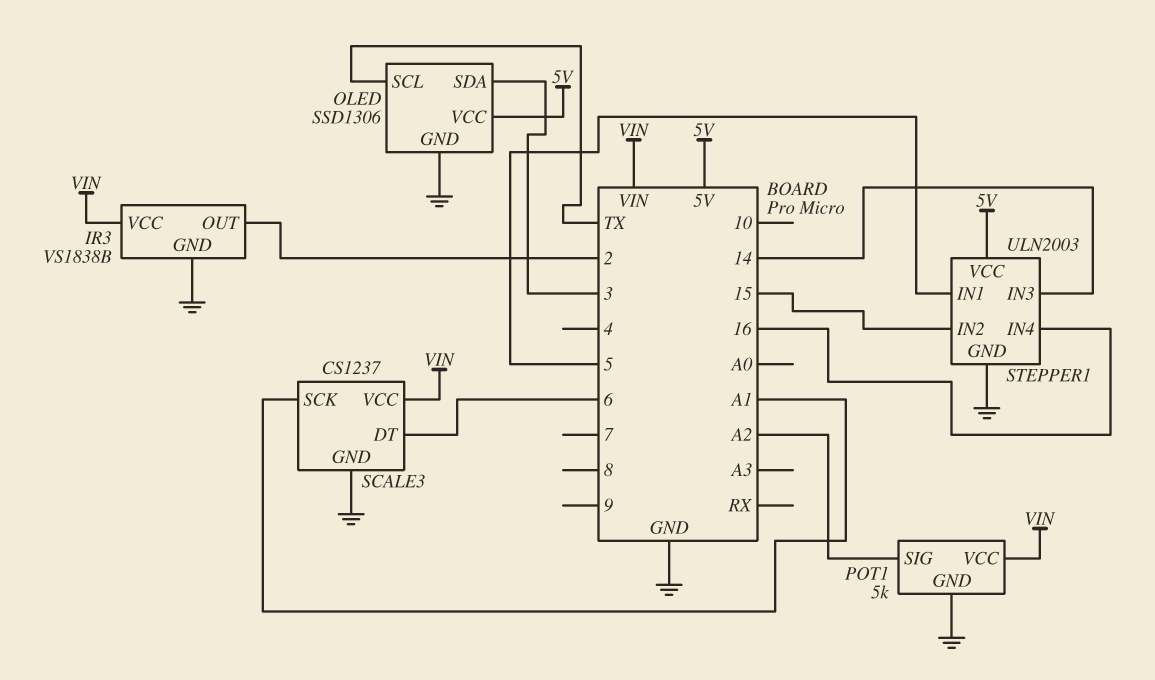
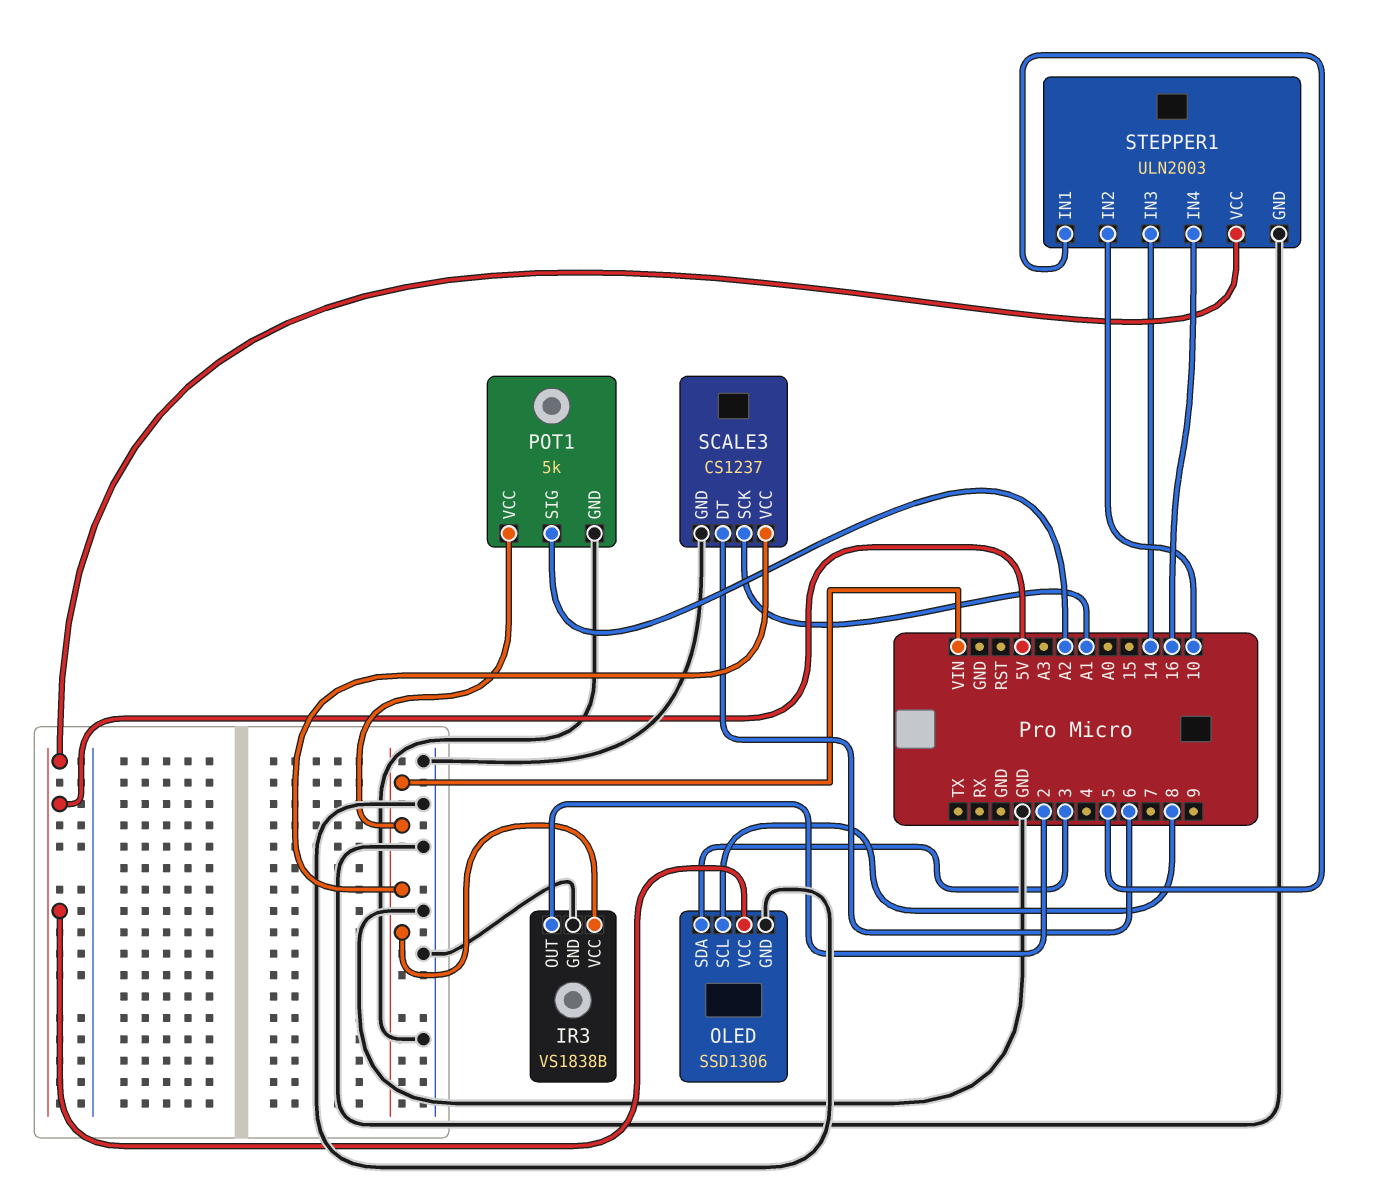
OLED pin SCL: TX -> 8
STEPPER1 pin IN2: 15 -> 10

